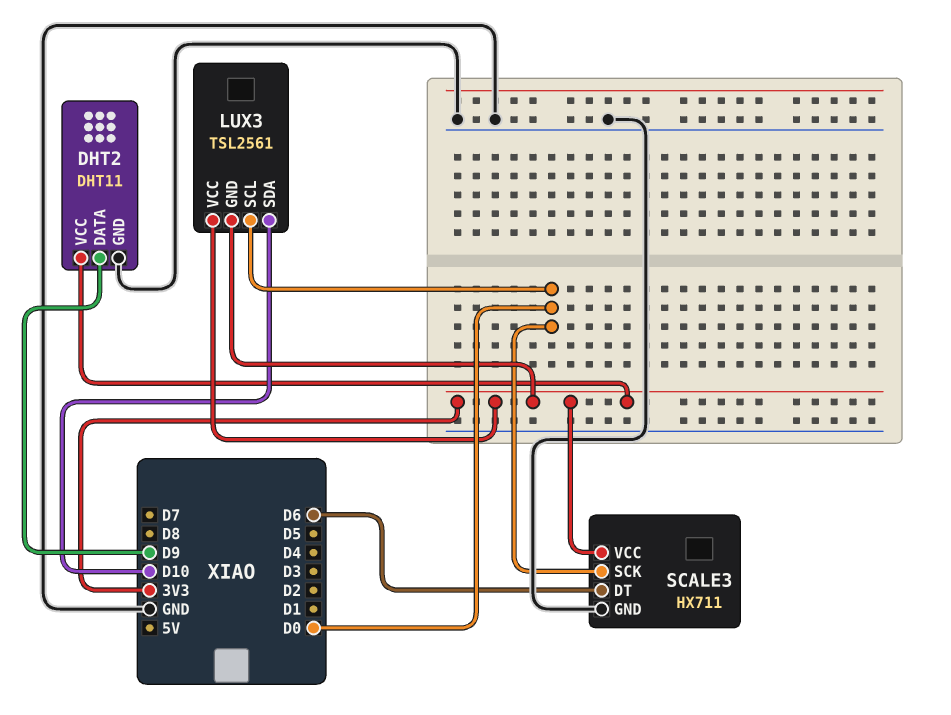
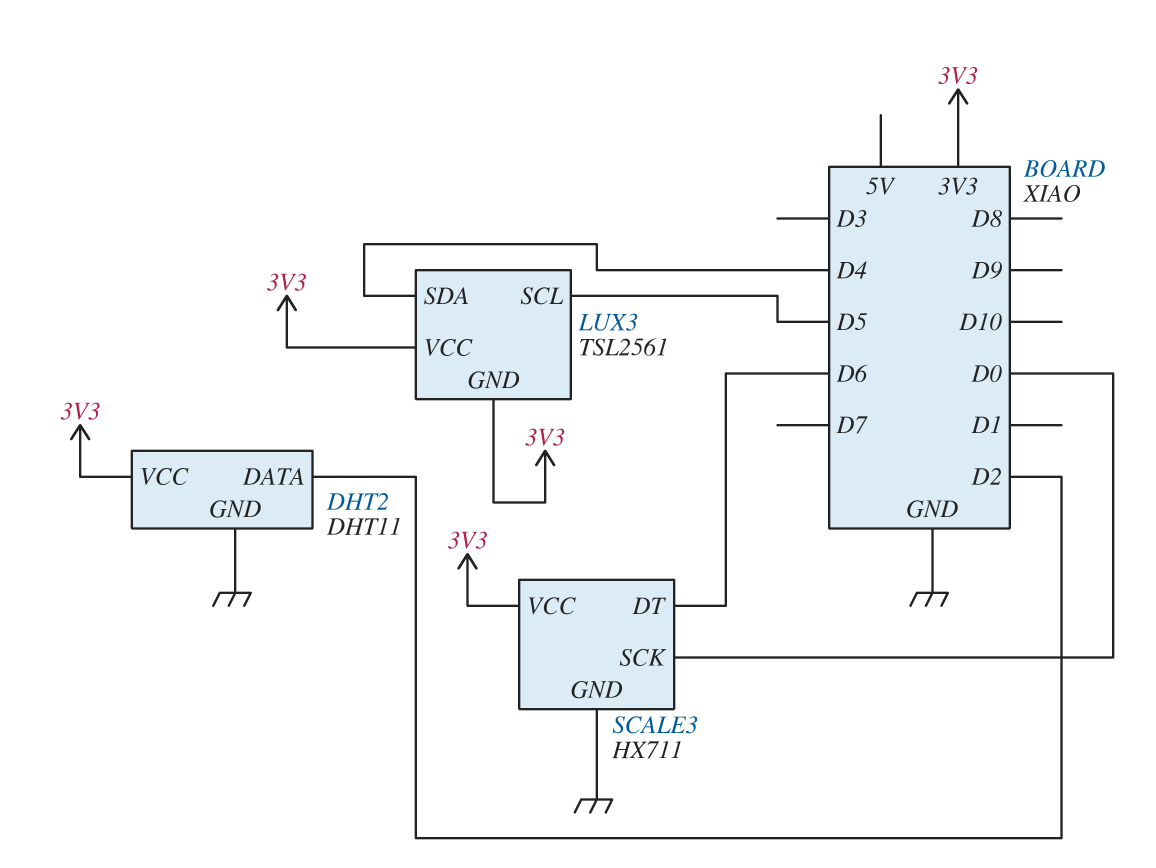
DHT2 pin DATA: D9 -> D2
LUX3 pin SCL: D0 -> D5
LUX3 pin SDA: D10 -> D4

